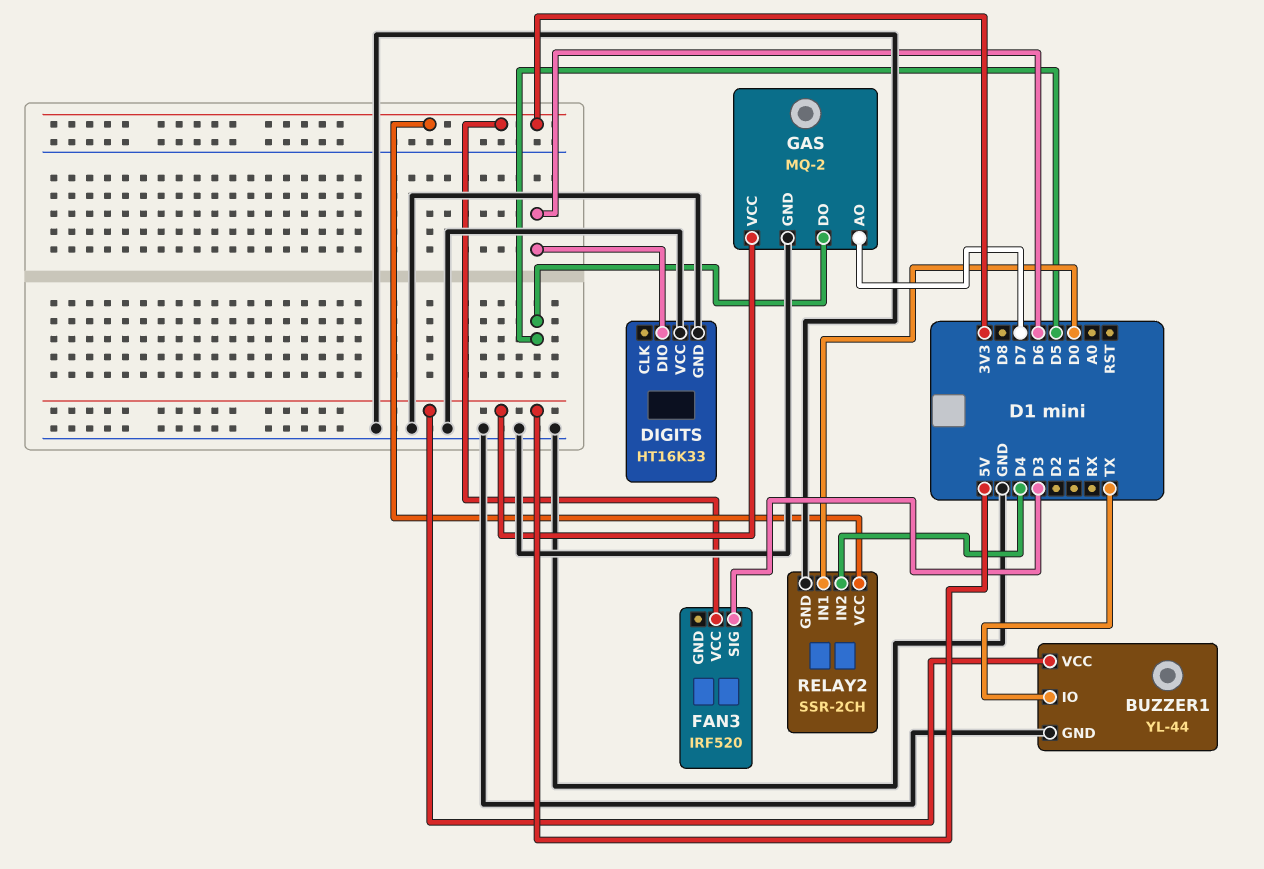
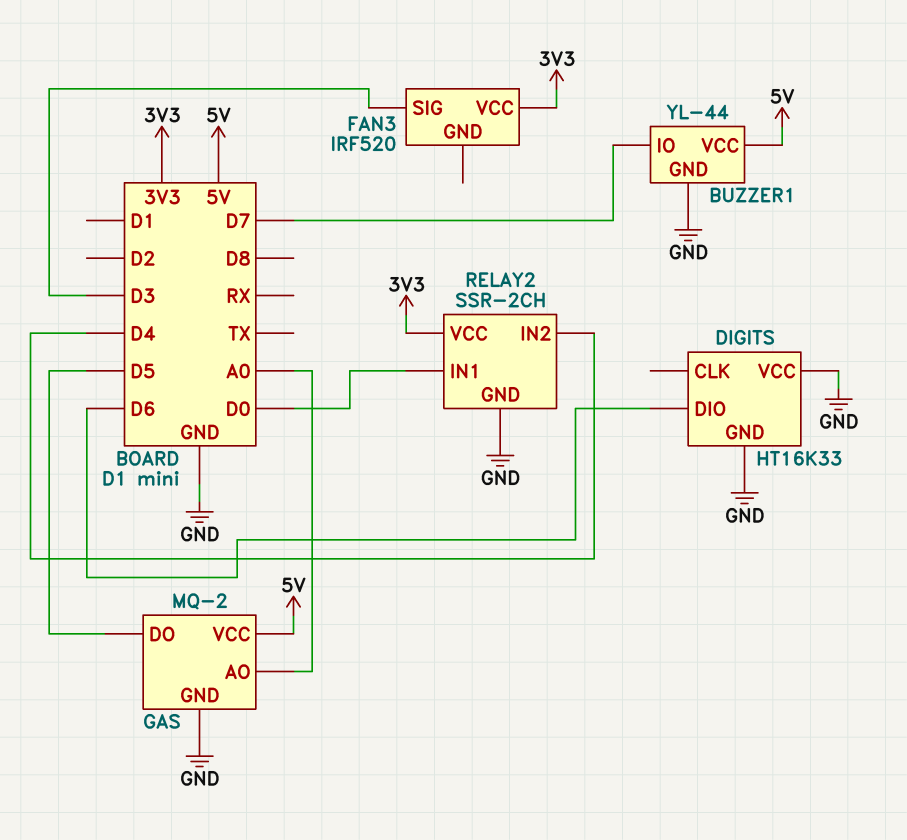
BUZZER1 pin IO: TX -> D7
GAS pin AO: D7 -> A0

